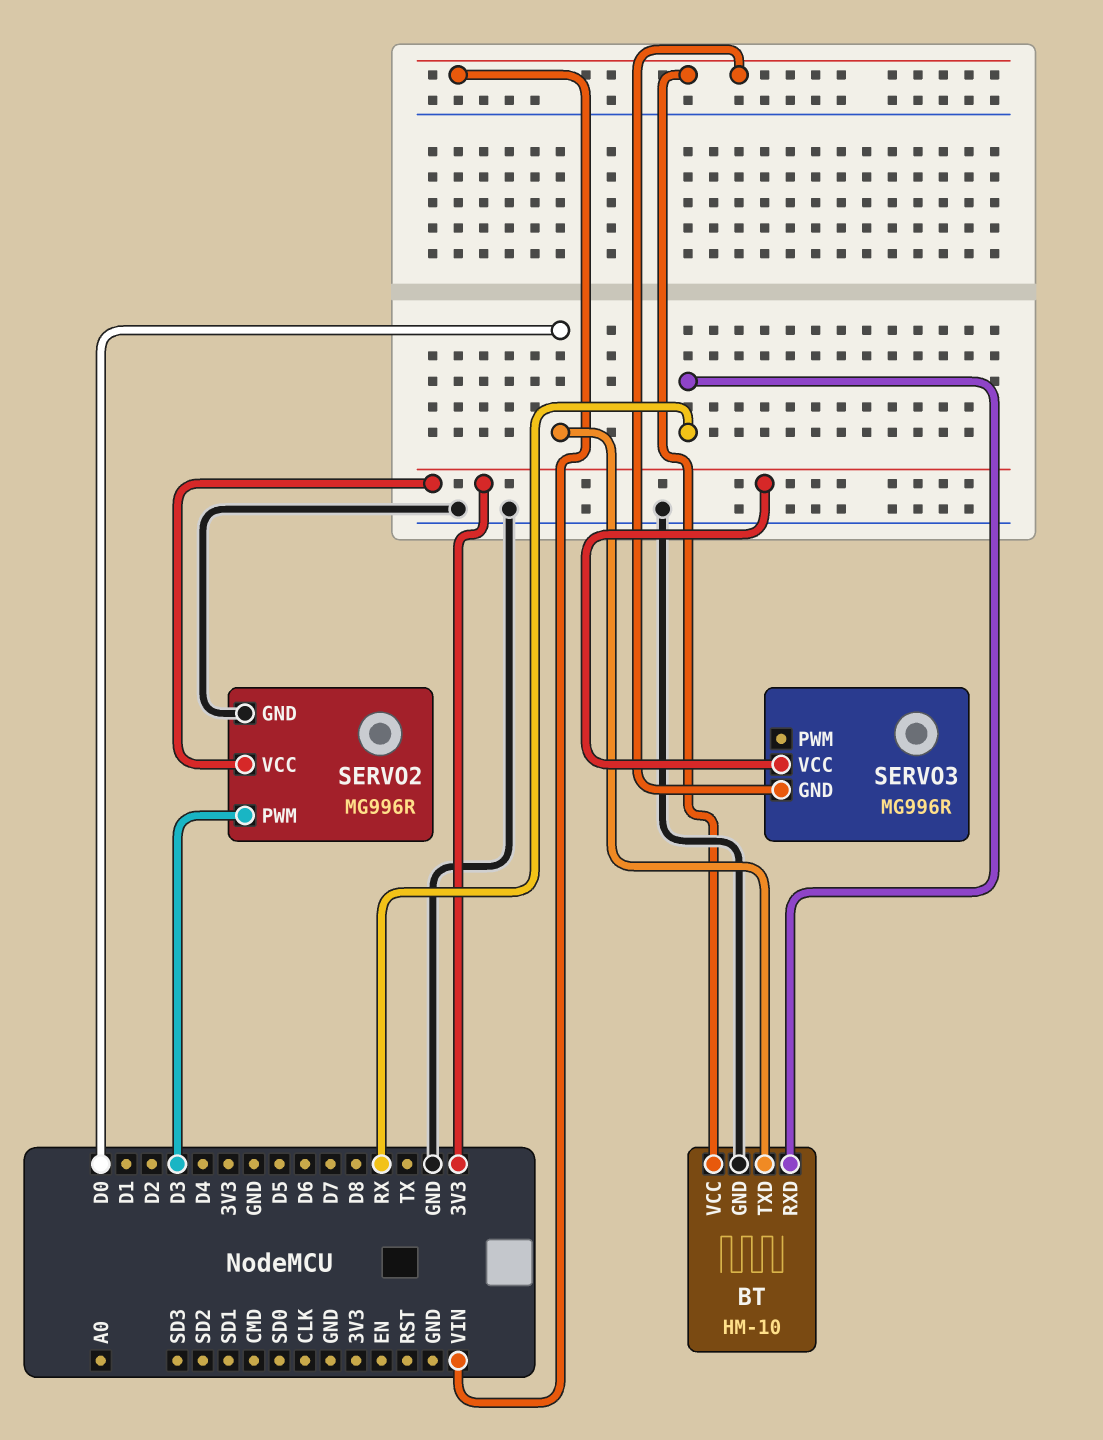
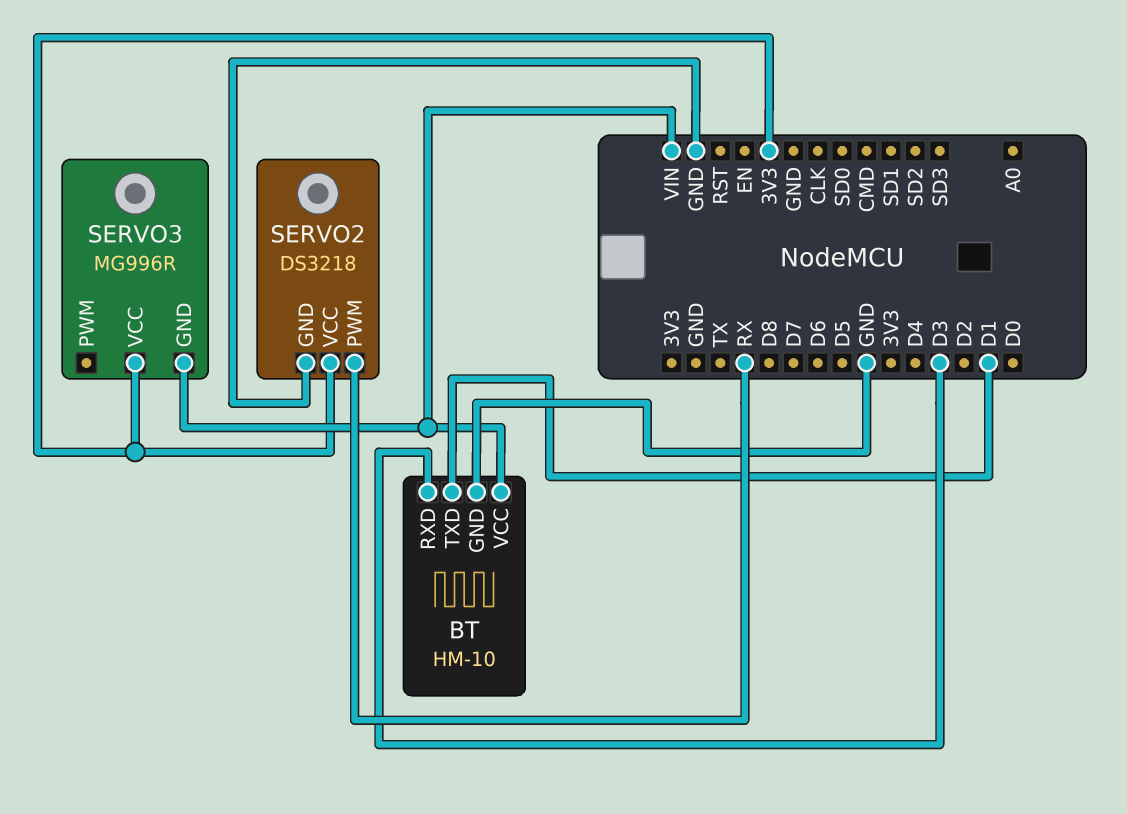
BT pin RXD: RX -> D3
BT pin TXD: D0 -> D1
SERVO2: MG996R -> DS3218
SERVO2 pin PWM: D3 -> RX

